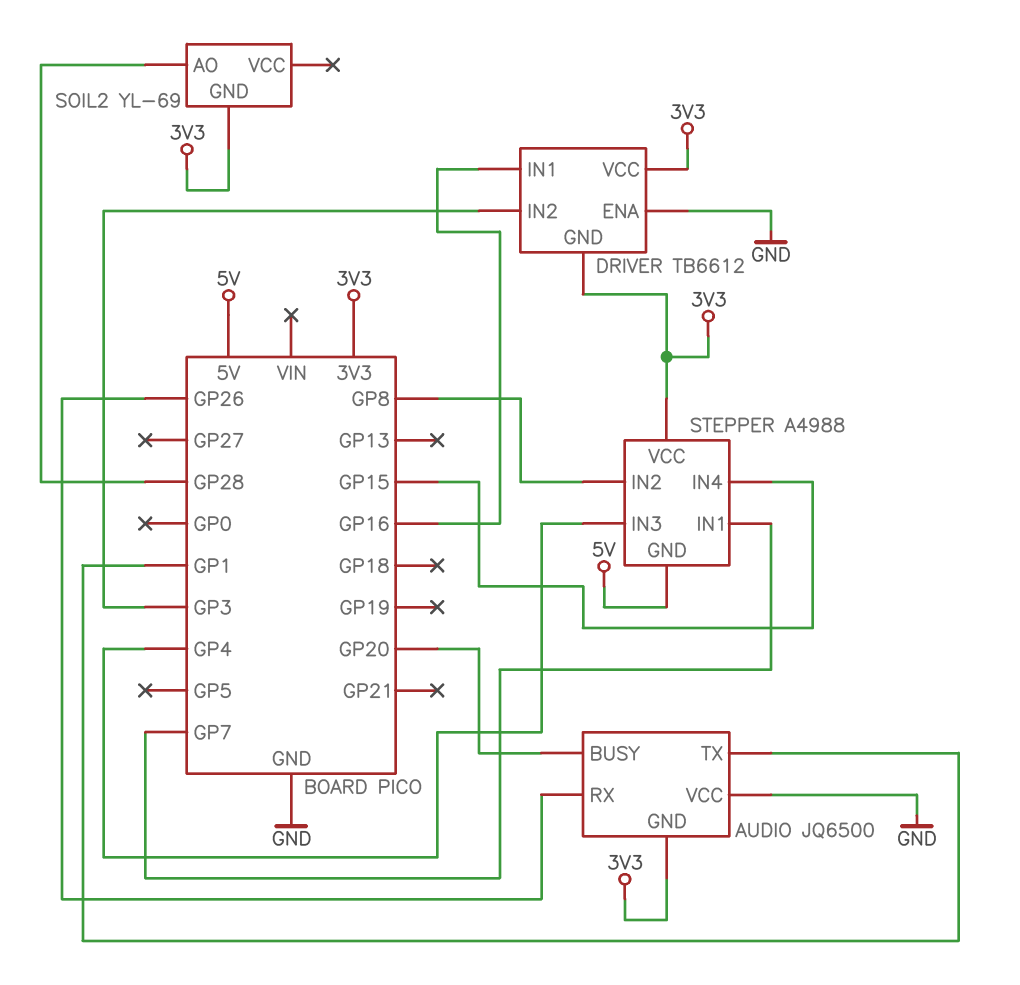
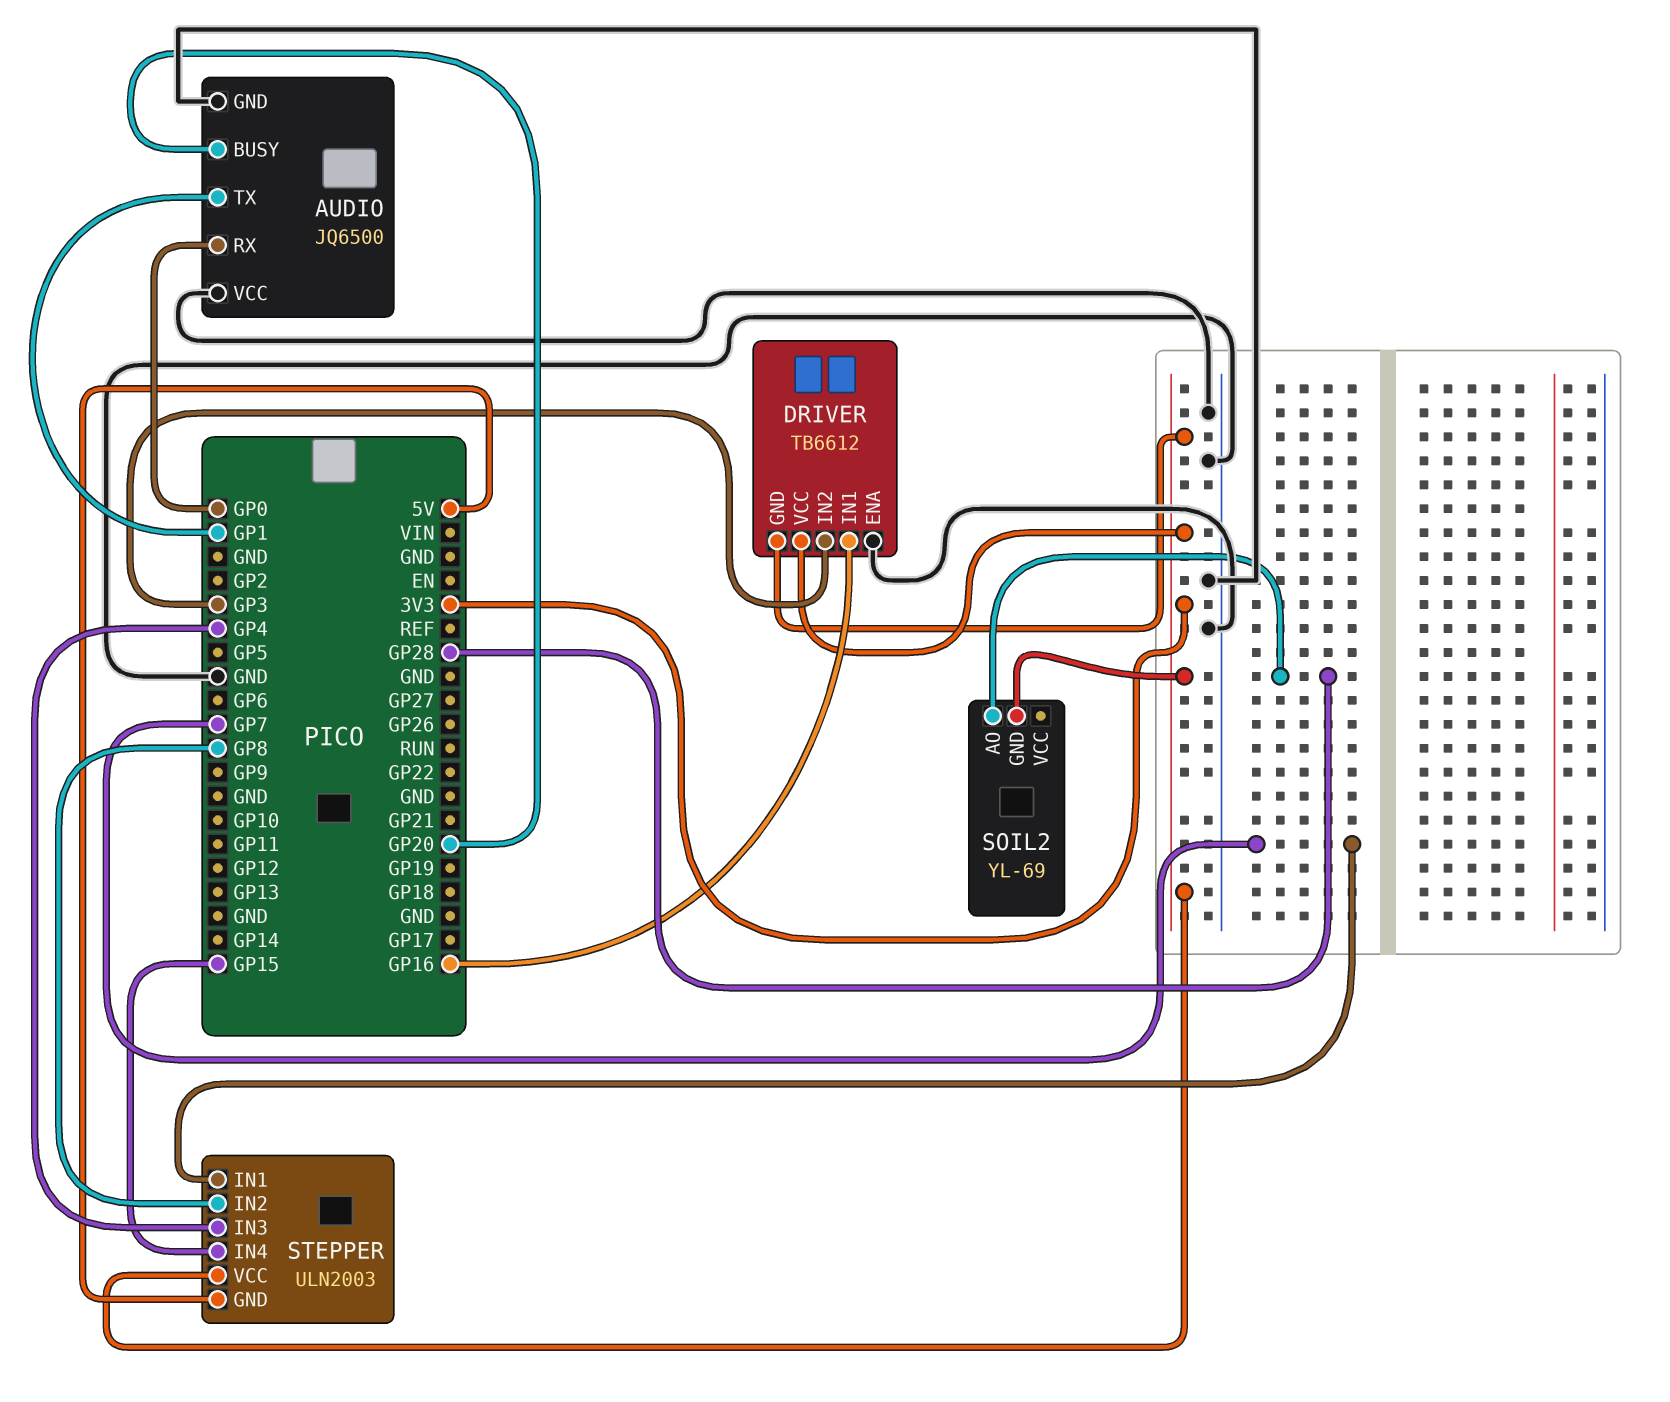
AUDIO pin GND: 3V3 -> GND
AUDIO pin RX: GP26 -> GP0
STEPPER: A4988 -> ULN2003

